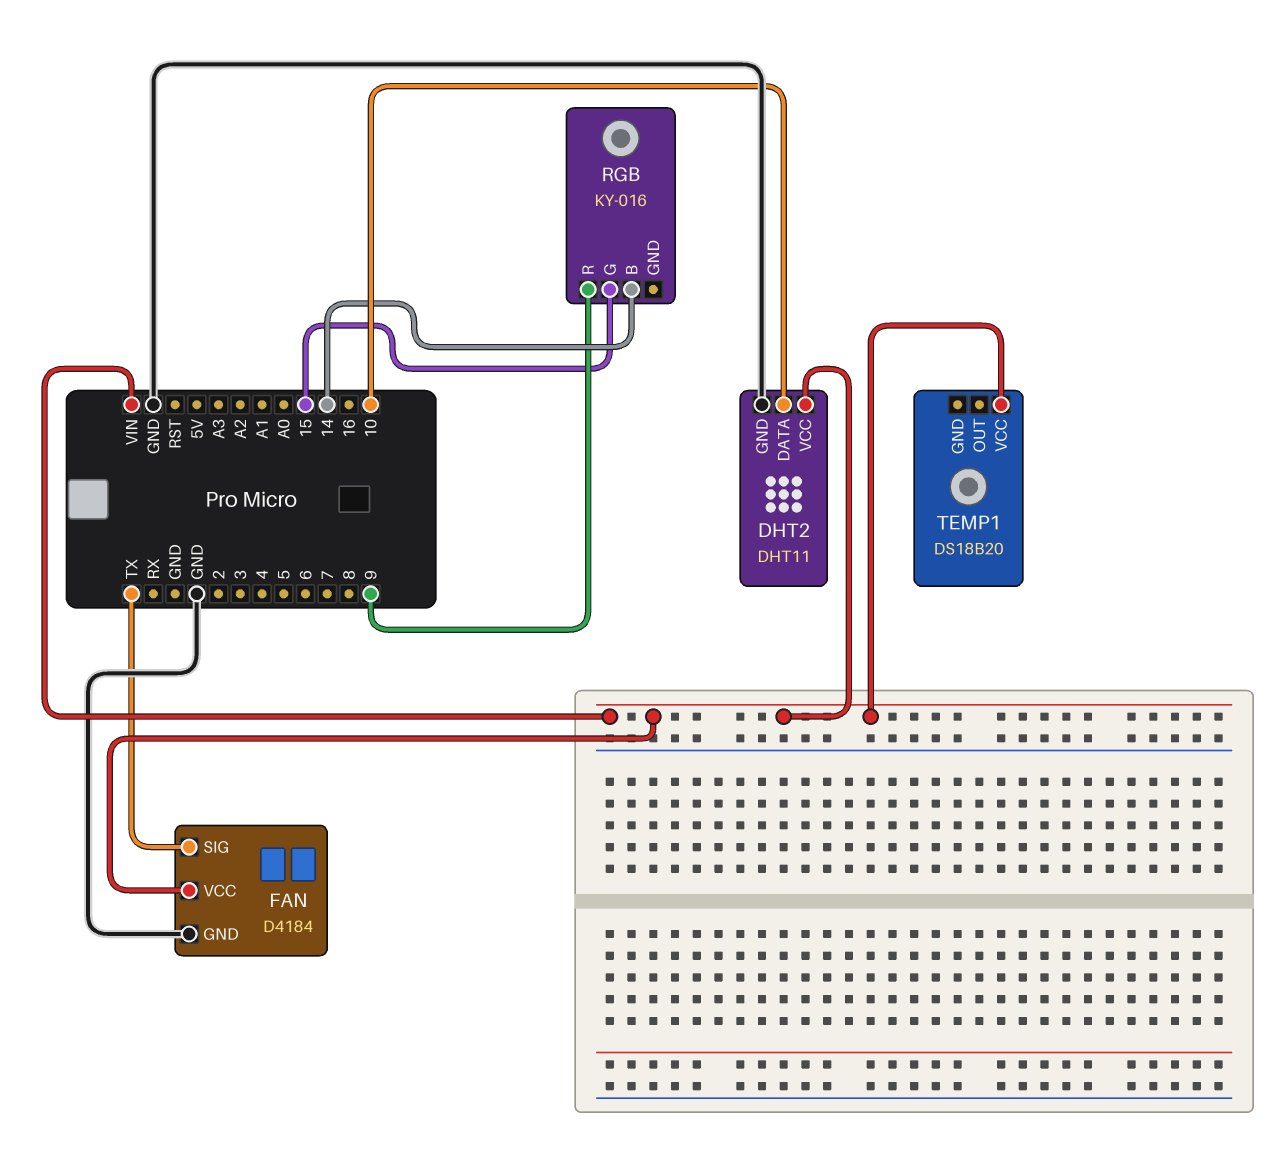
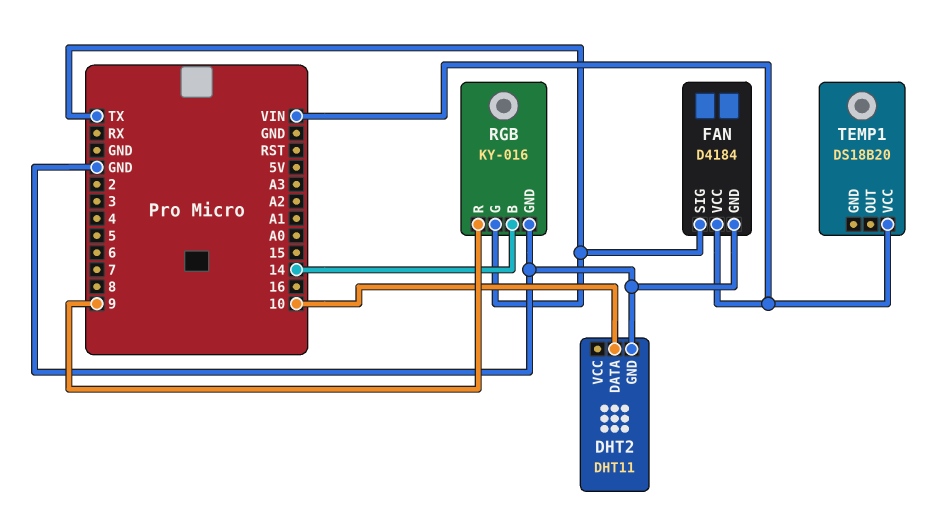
DHT2 pin VCC: VIN -> none
RGB pin G: 15 -> TX
RGB pin GND: none -> GND

